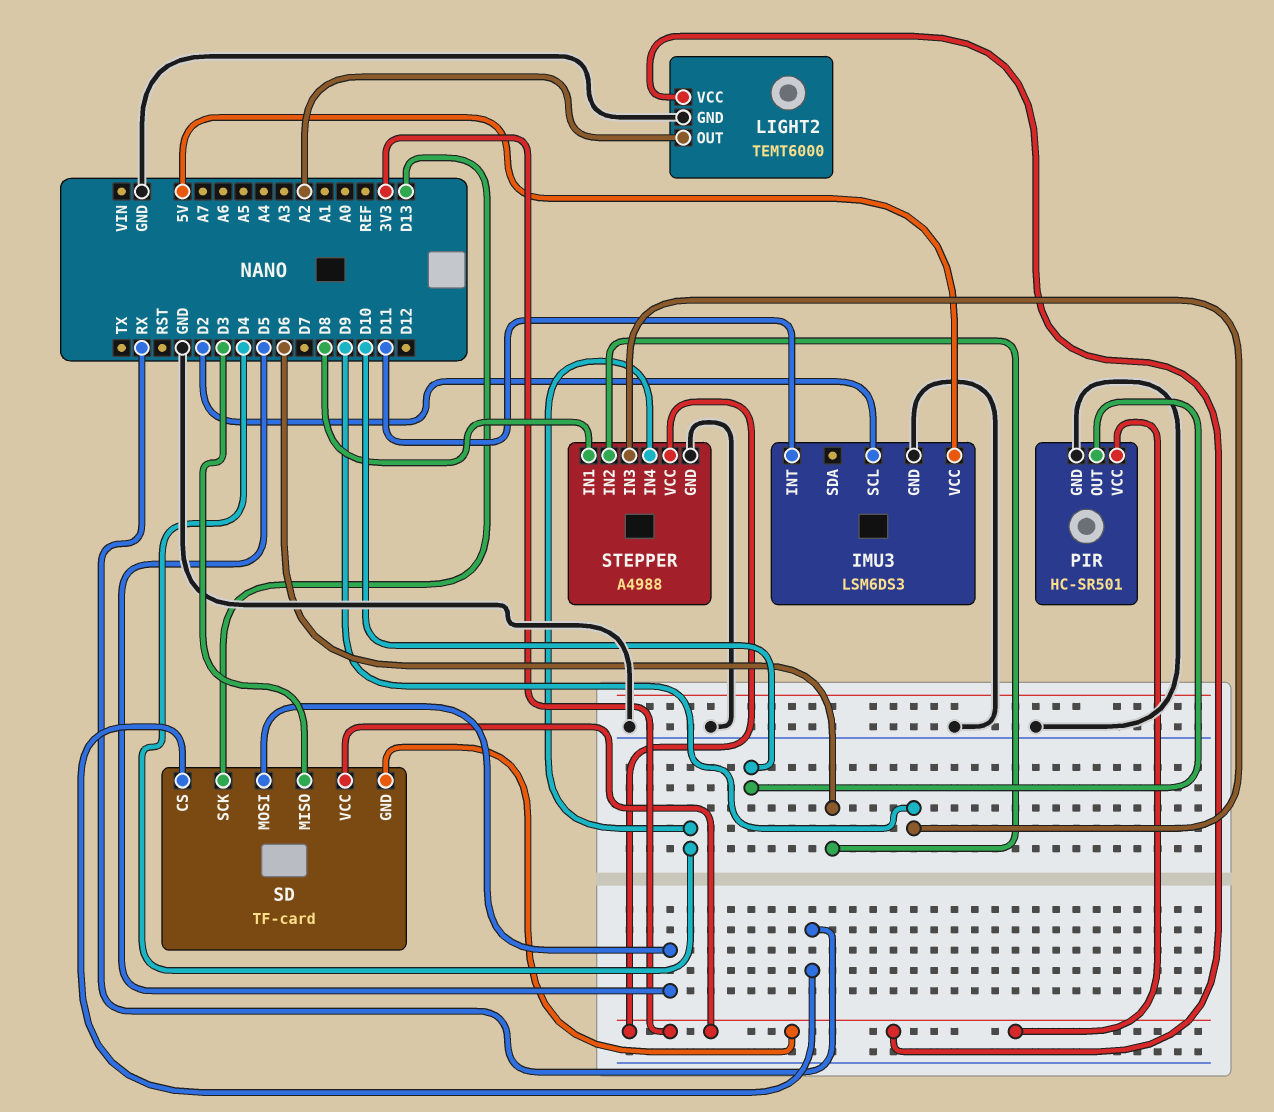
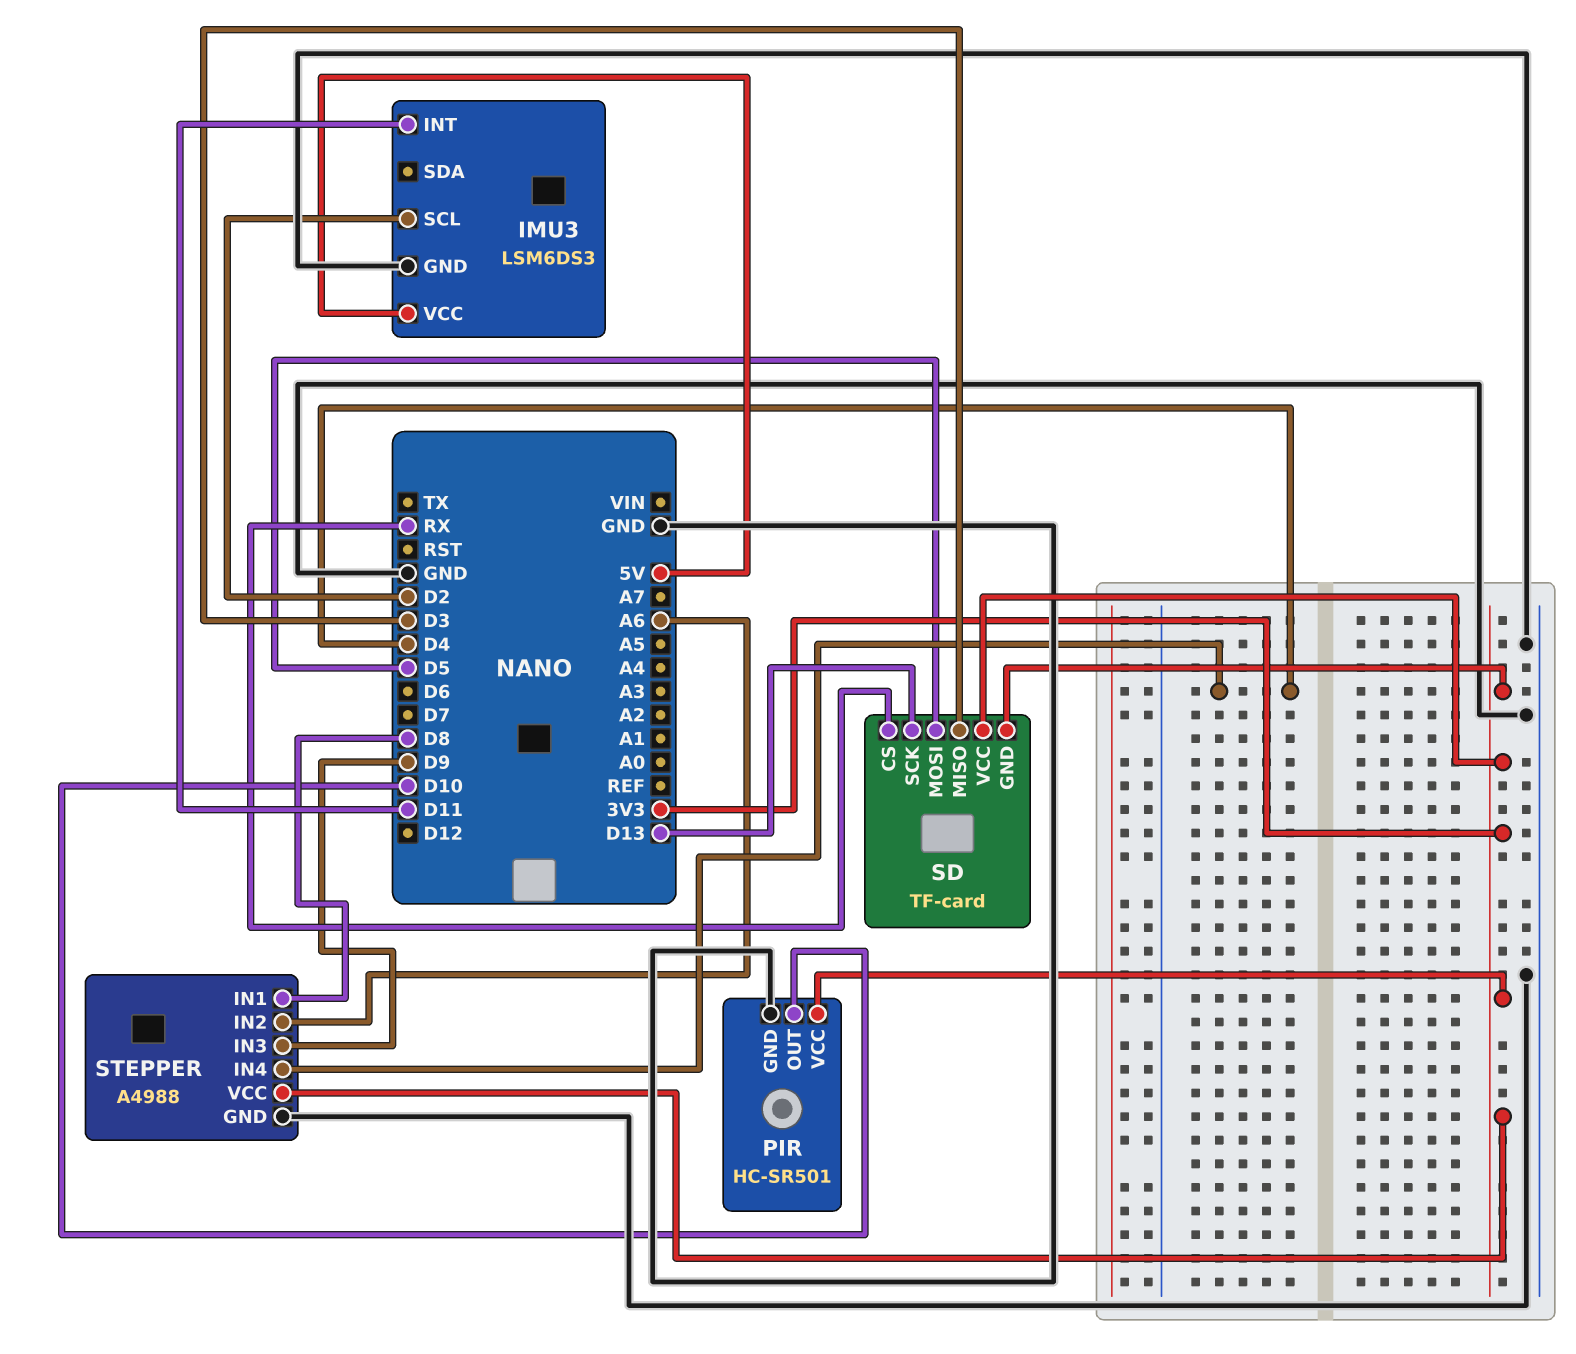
LIGHT2: TEMT6000 -> none
LIGHT2 pin GND: GND -> none
LIGHT2 pin OUT: A2 -> none
LIGHT2 pin VCC: 3V3 -> none
STEPPER pin IN2: D6 -> A6

